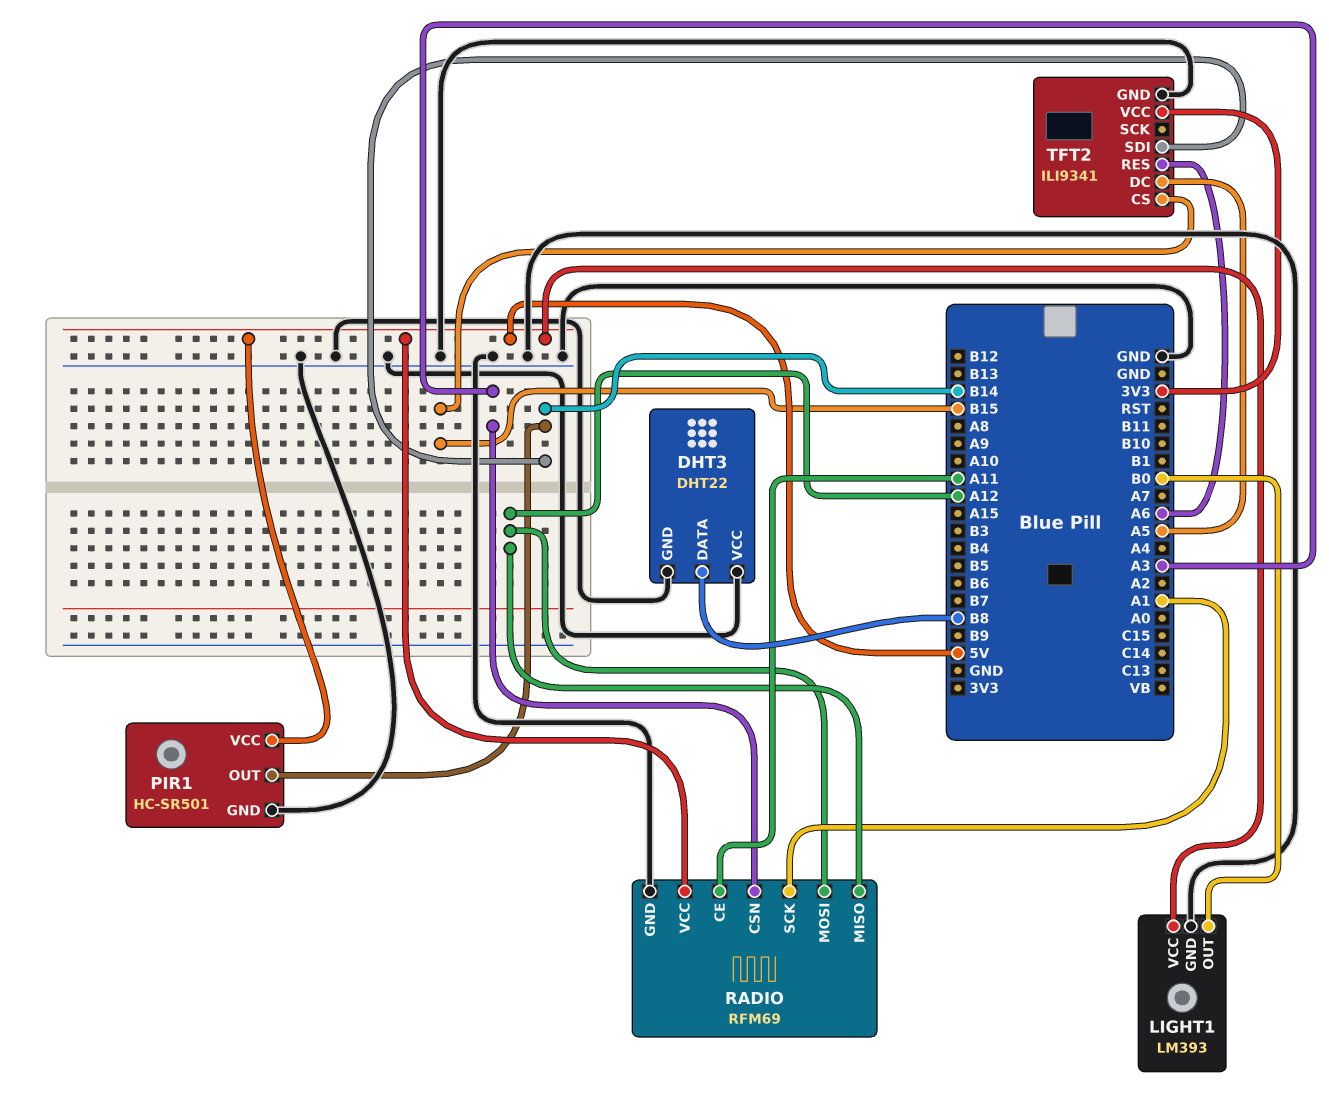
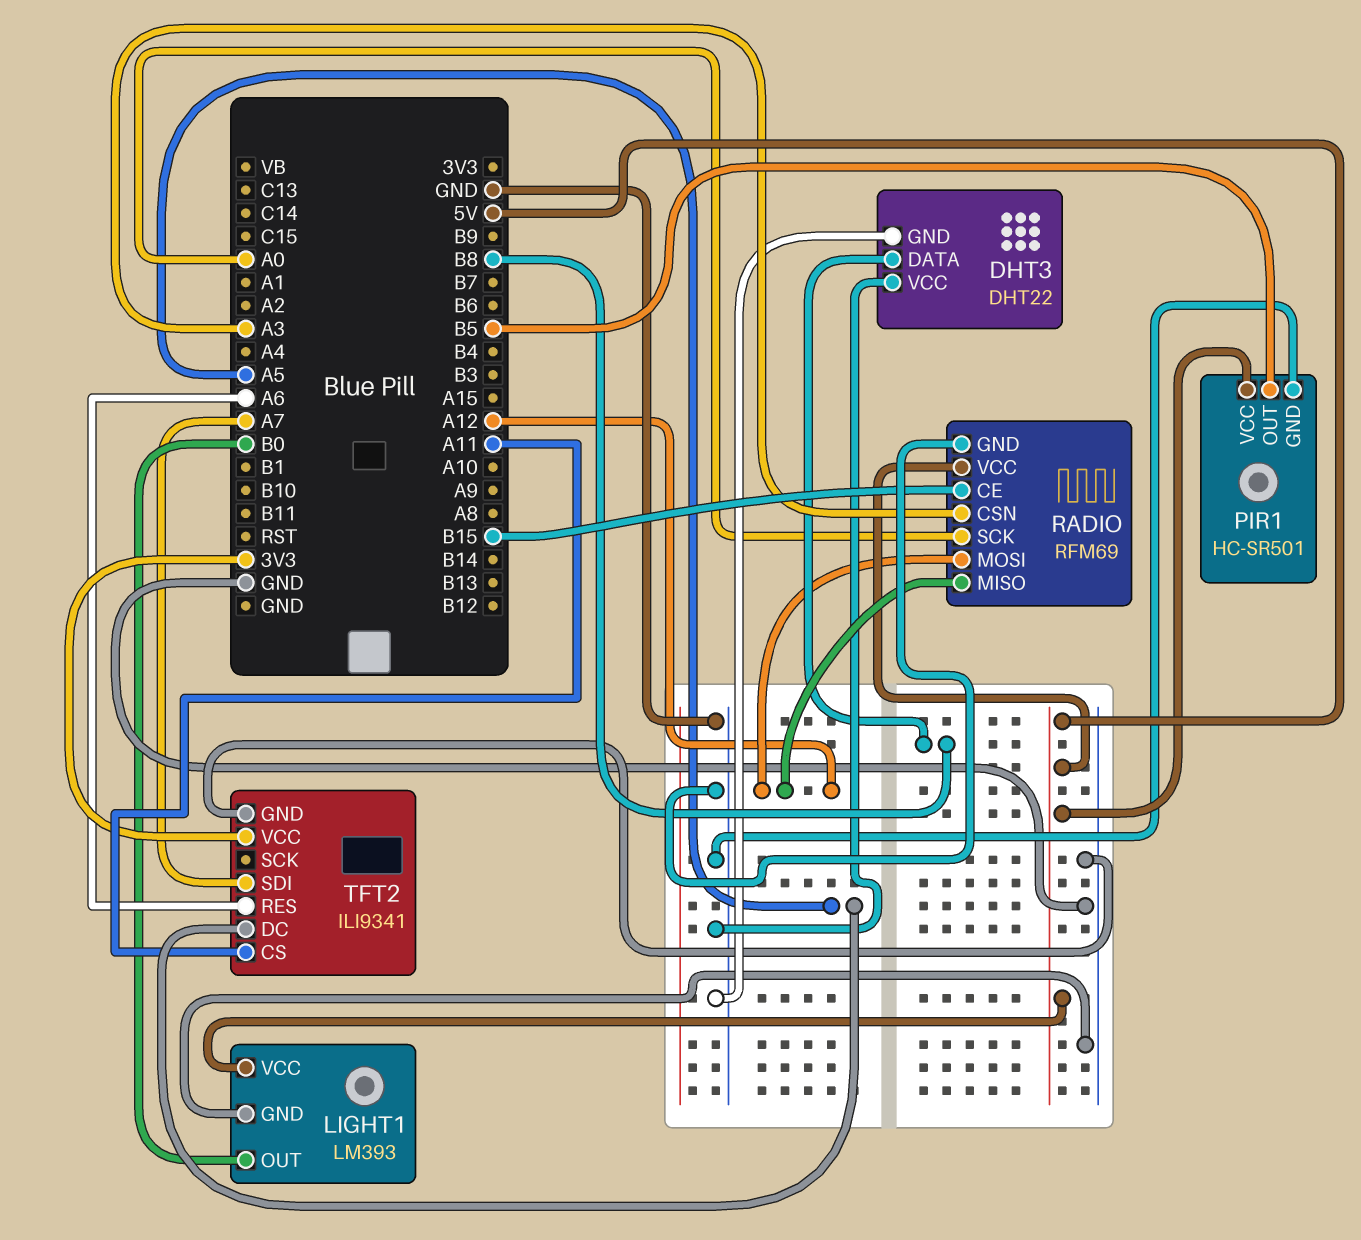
PIR1 pin OUT: B14 -> B5
RADIO pin CE: A11 -> B15
RADIO pin SCK: A1 -> A0
TFT2 pin CS: B15 -> A11
TFT2 pin SDI: B14 -> A7

